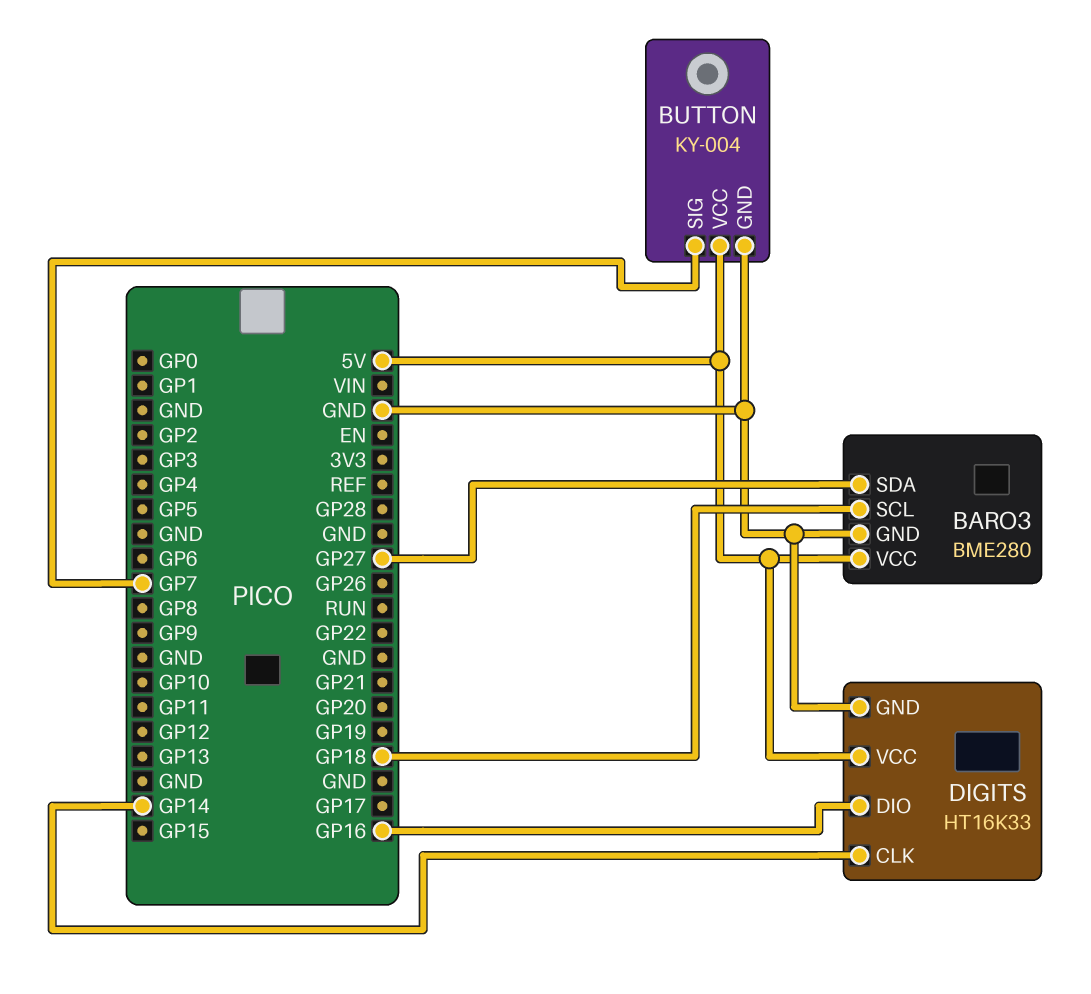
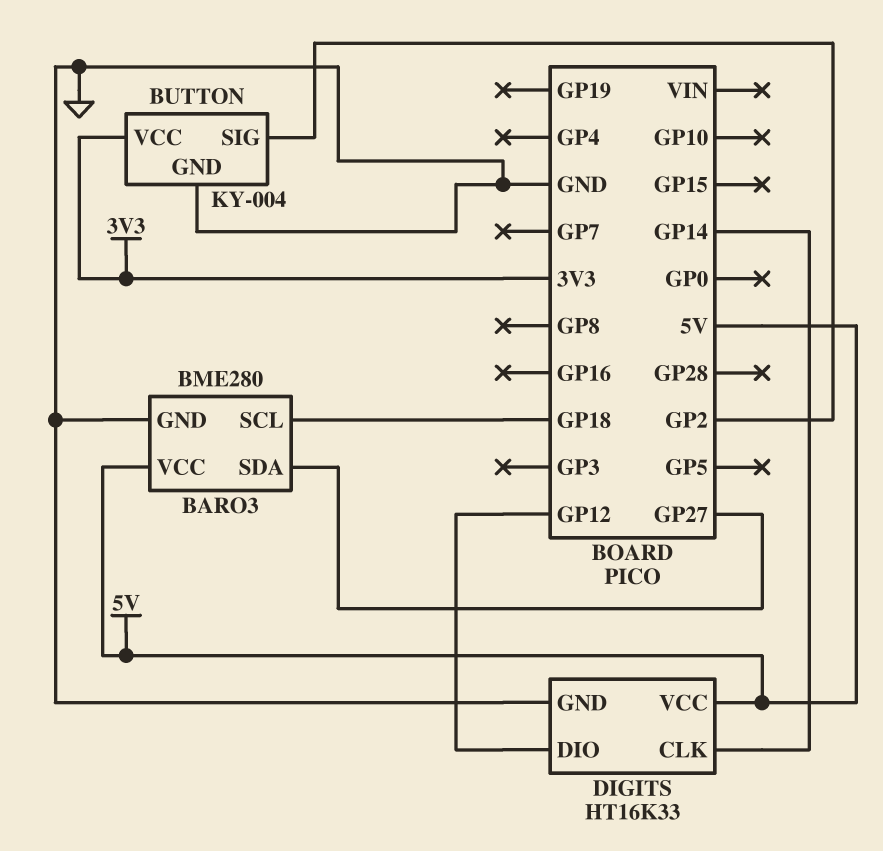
BUTTON pin SIG: GP7 -> GP2
BUTTON pin VCC: 5V -> 3V3
DIGITS pin DIO: GP16 -> GP12

